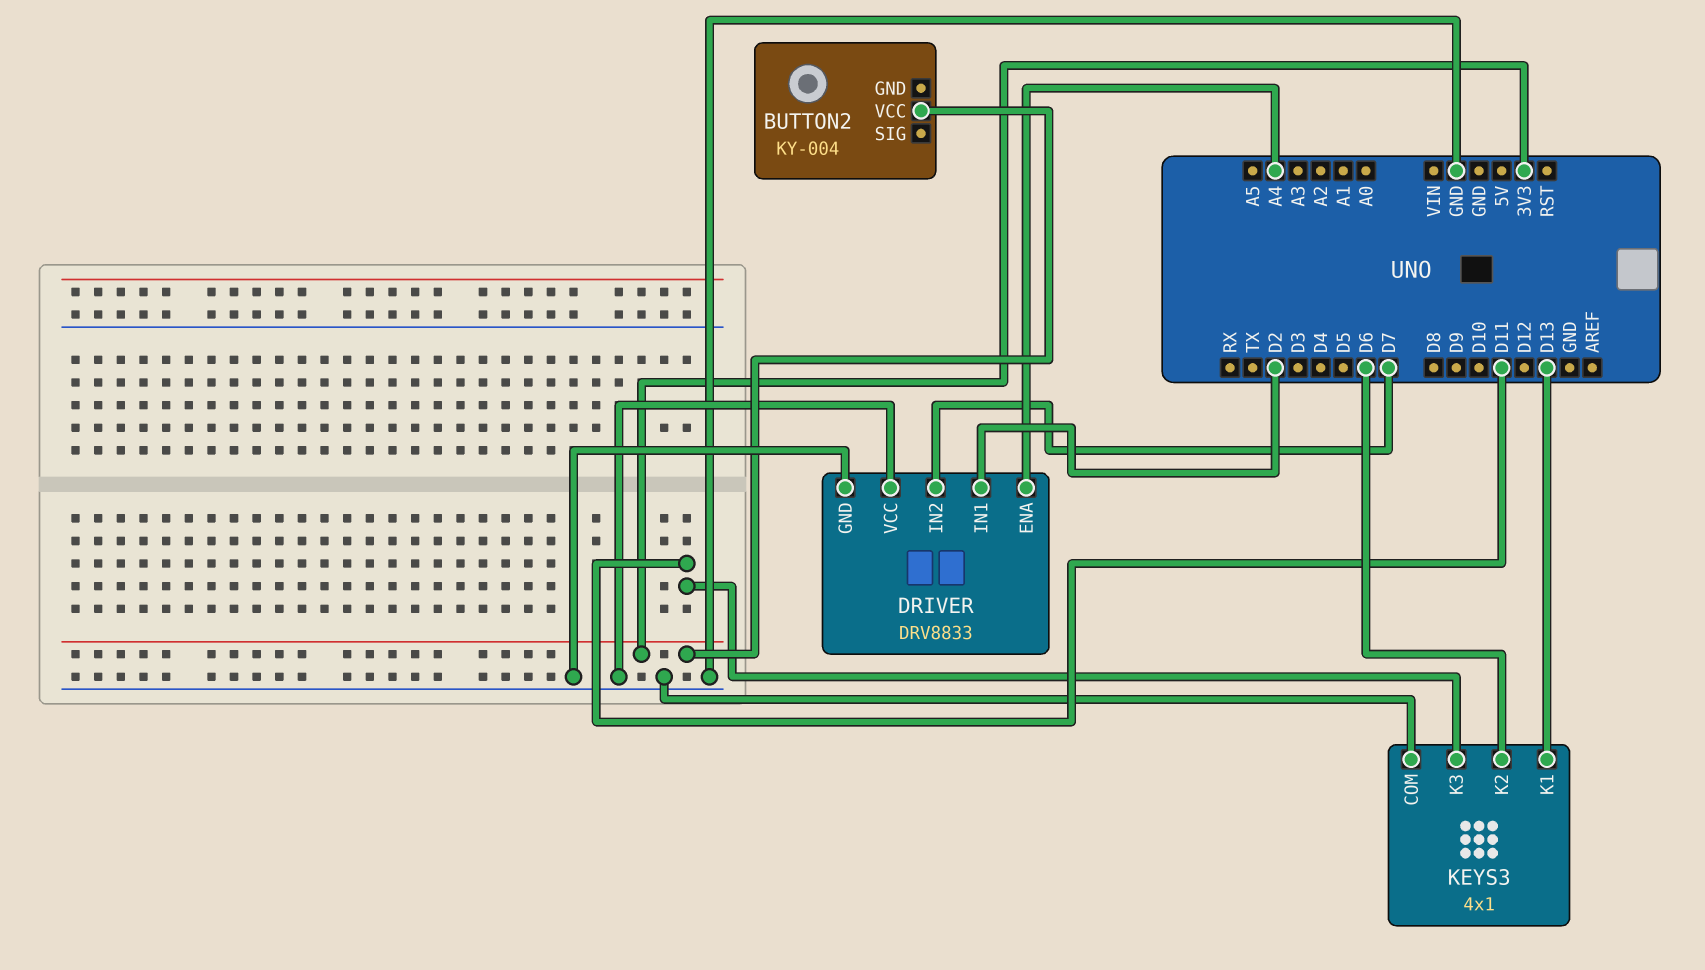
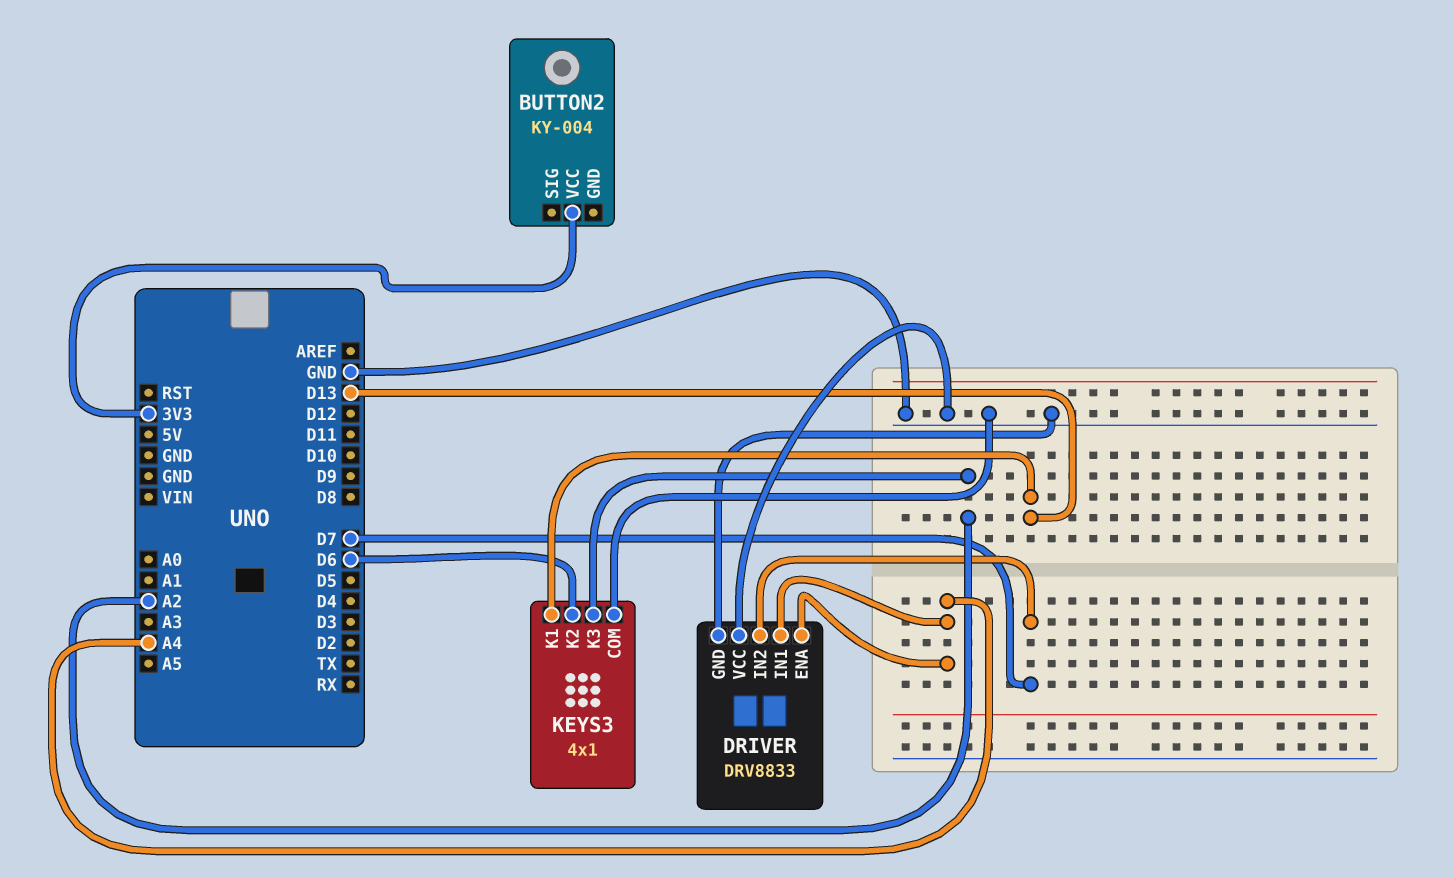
DRIVER pin IN1: D2 -> A4
KEYS3 pin K3: D11 -> A2

